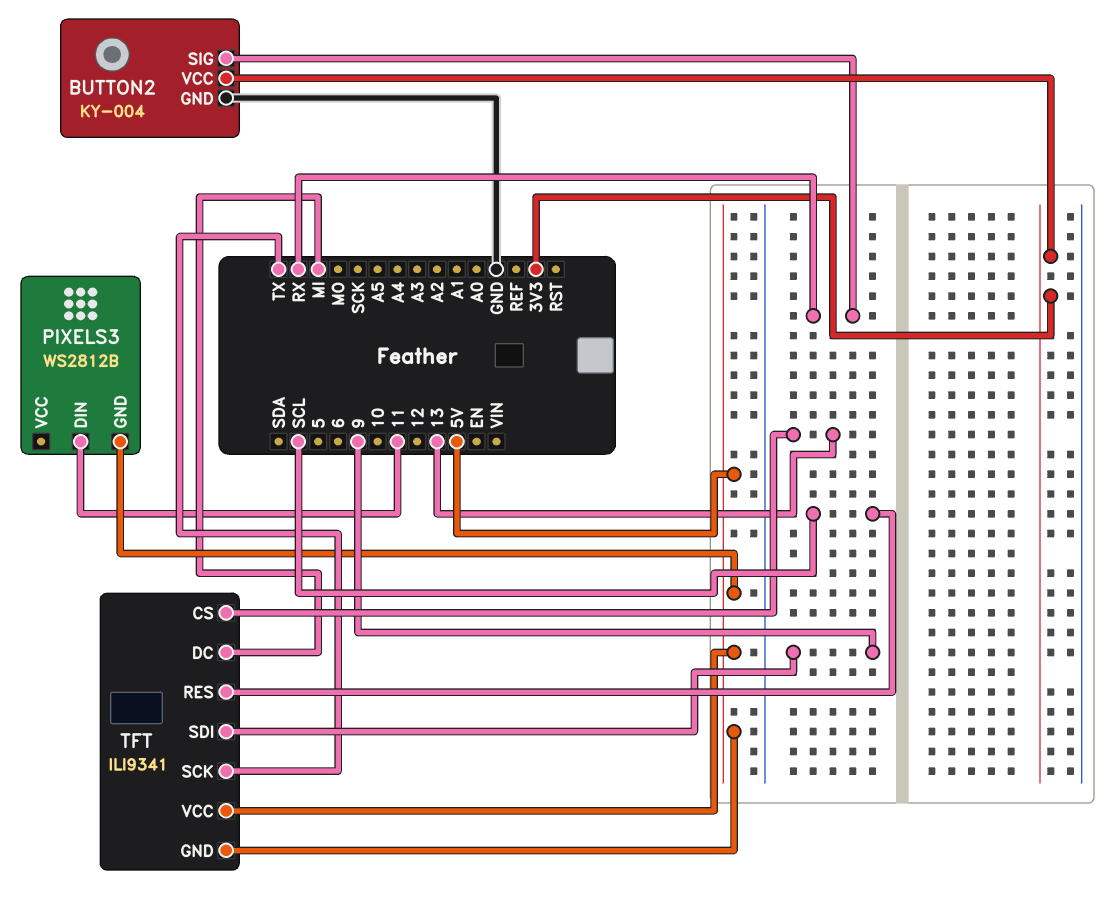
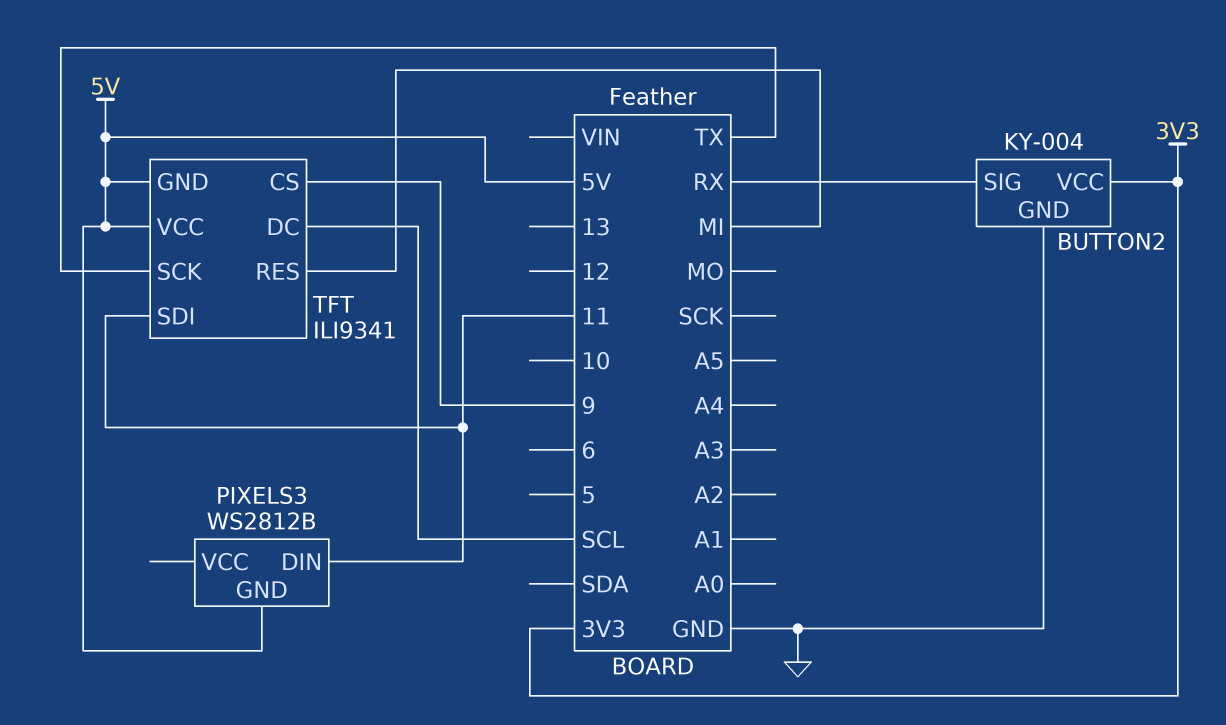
TFT pin CS: 13 -> 9
TFT pin DC: MI -> SCL
TFT pin RES: SCL -> MI
TFT pin SDI: 9 -> 11

